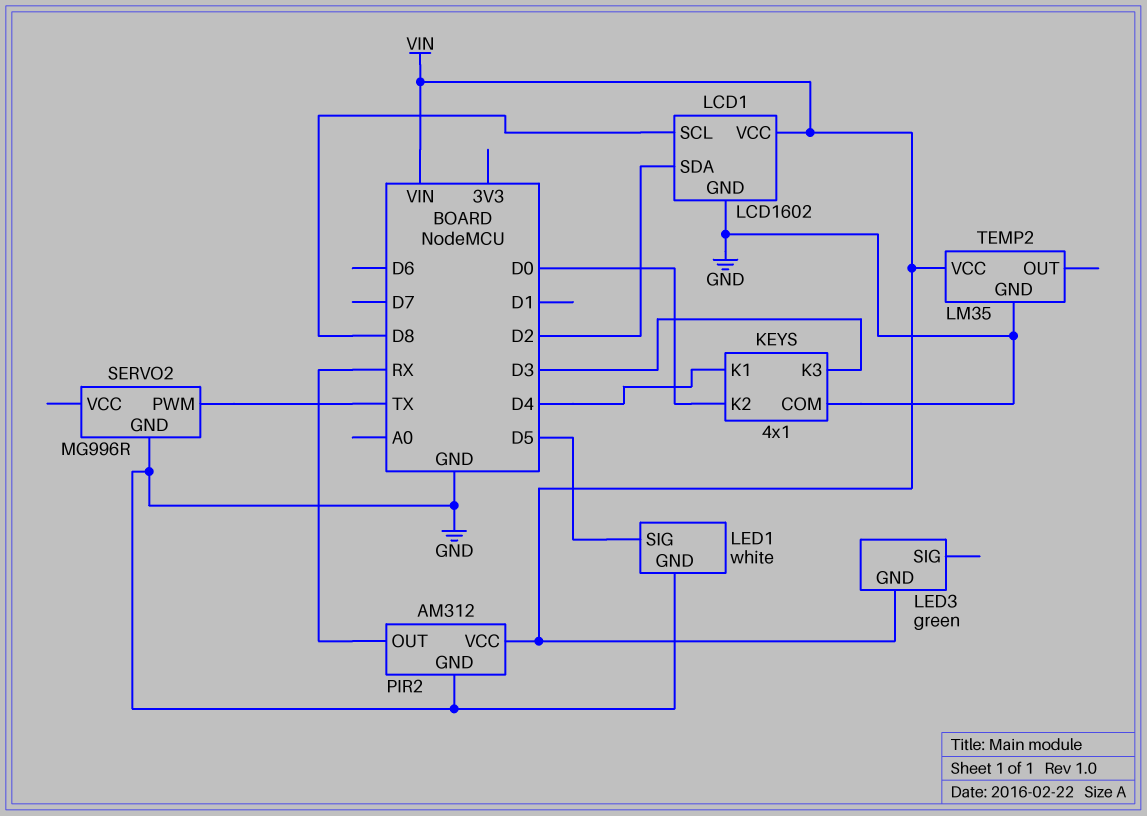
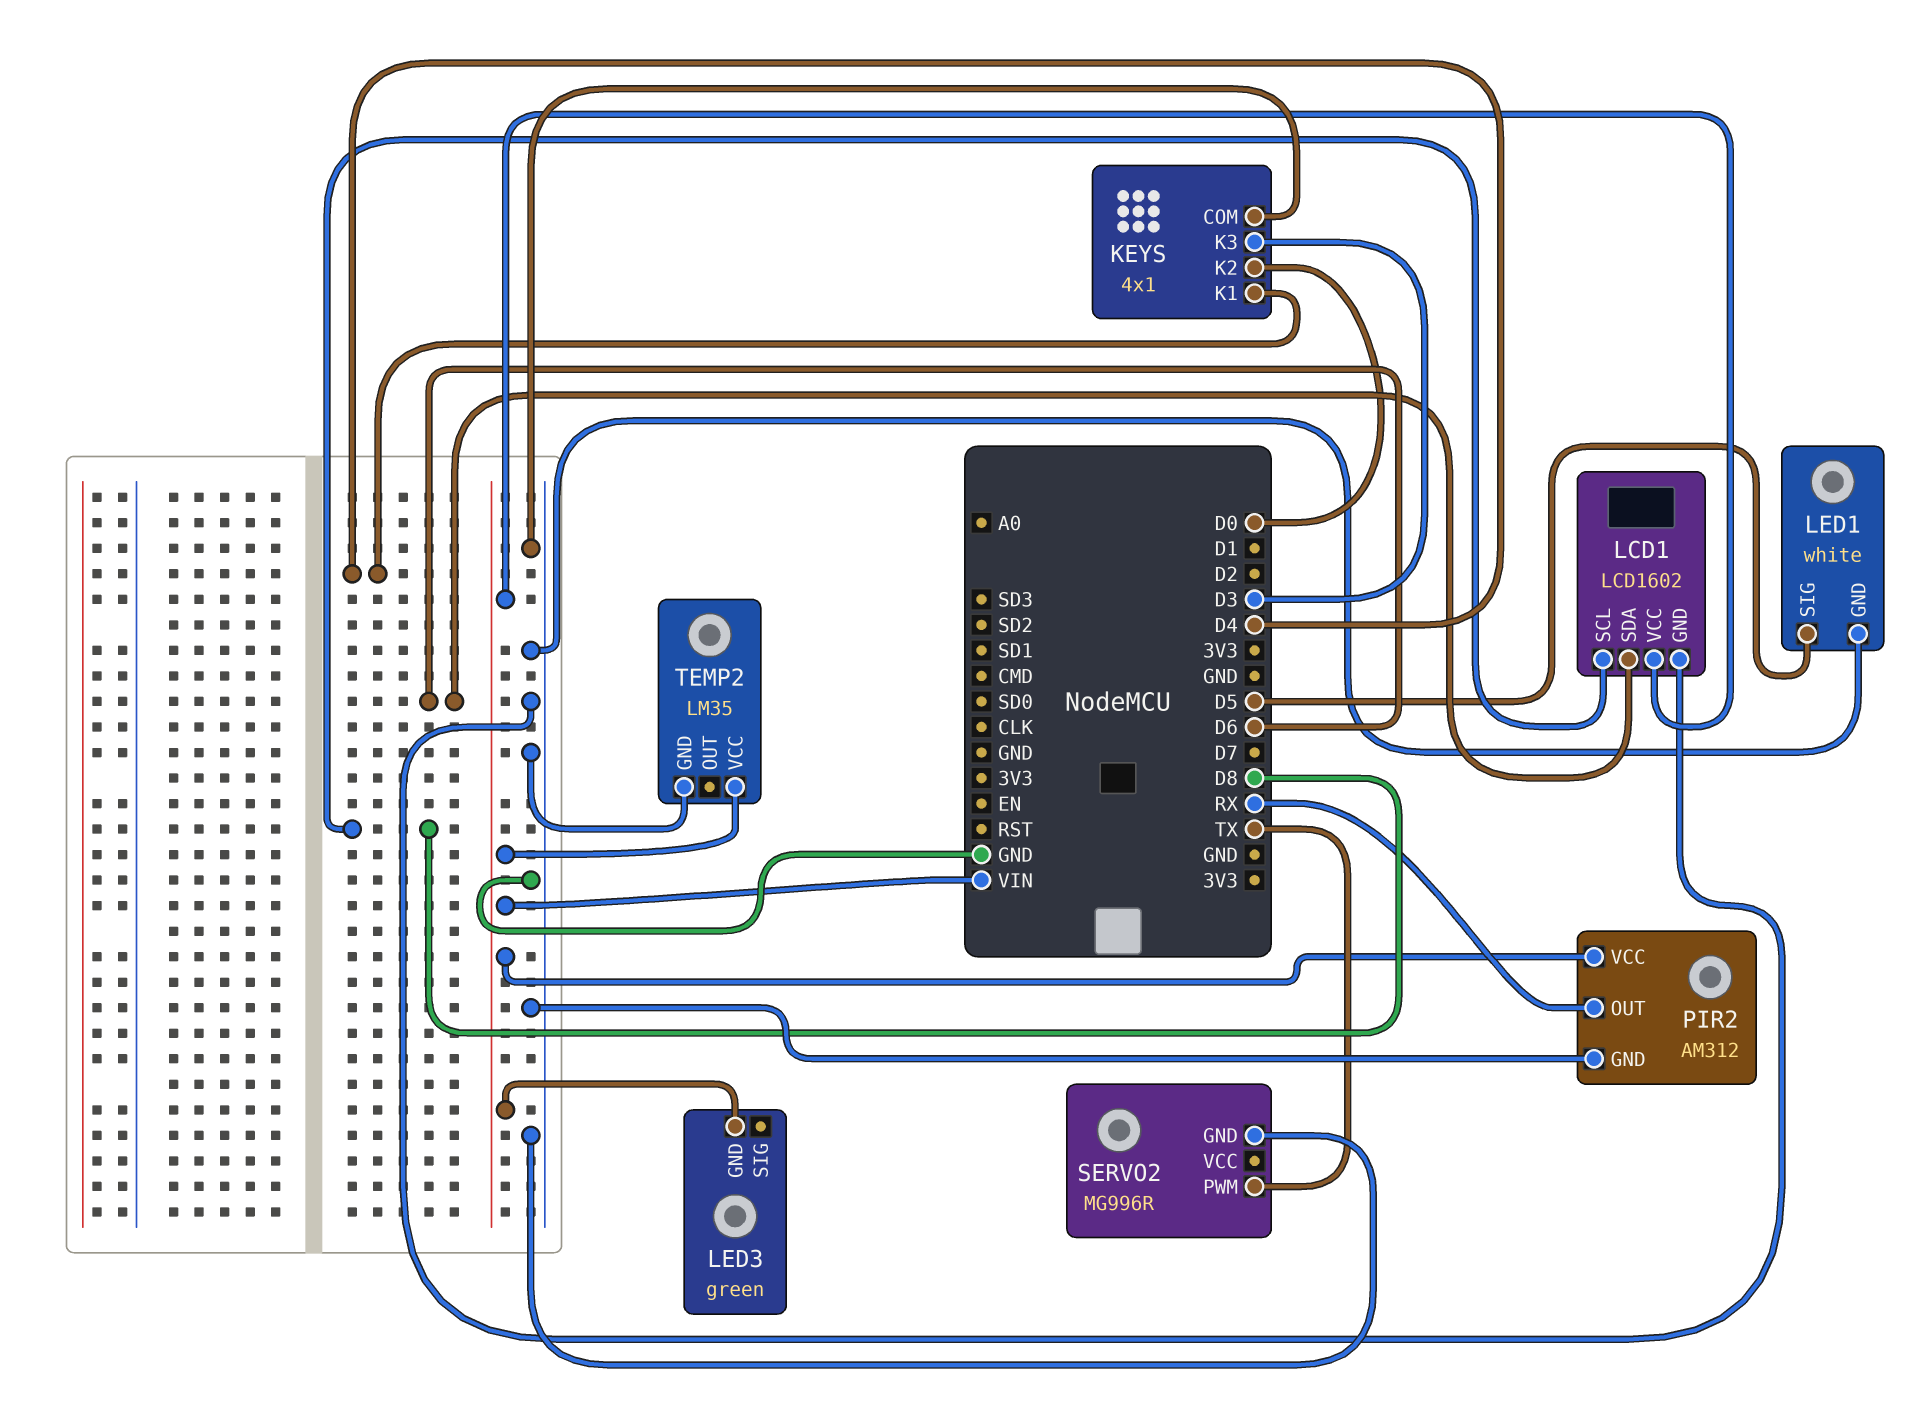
LCD1 pin SDA: D2 -> D6

